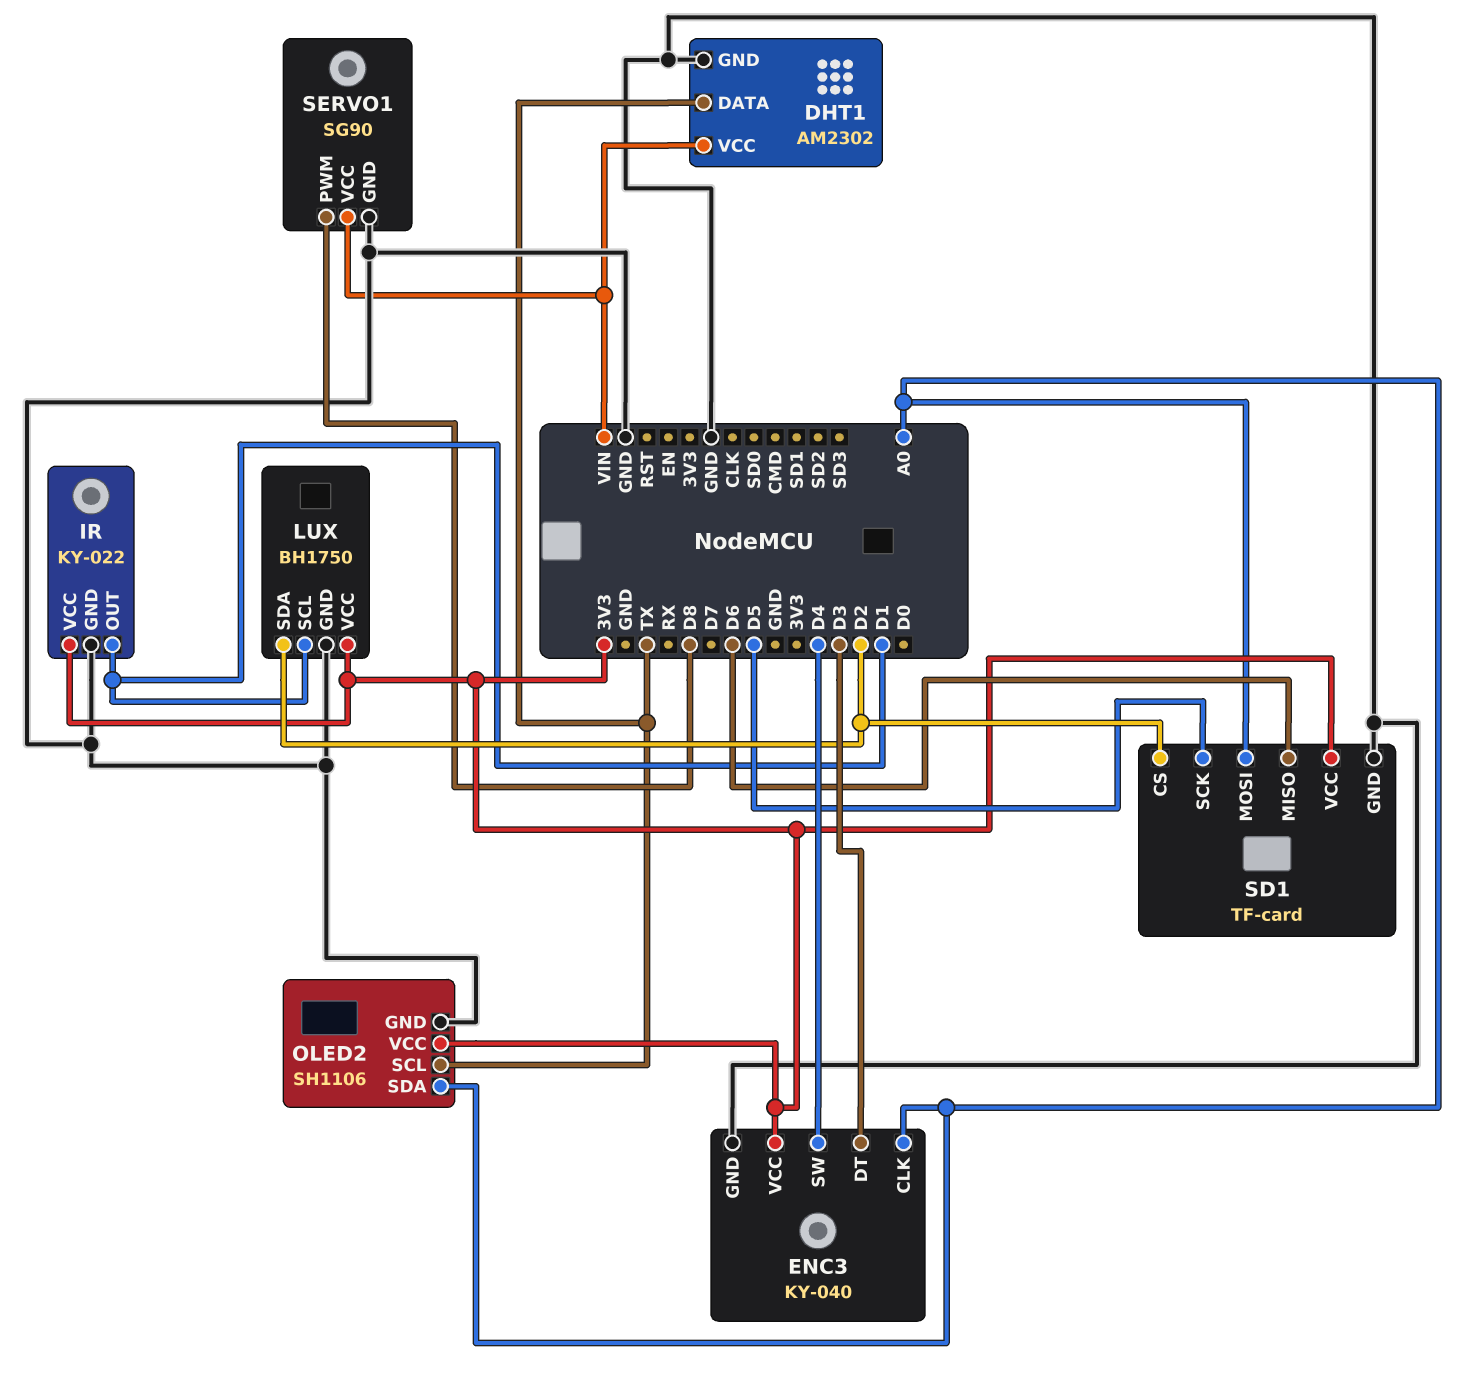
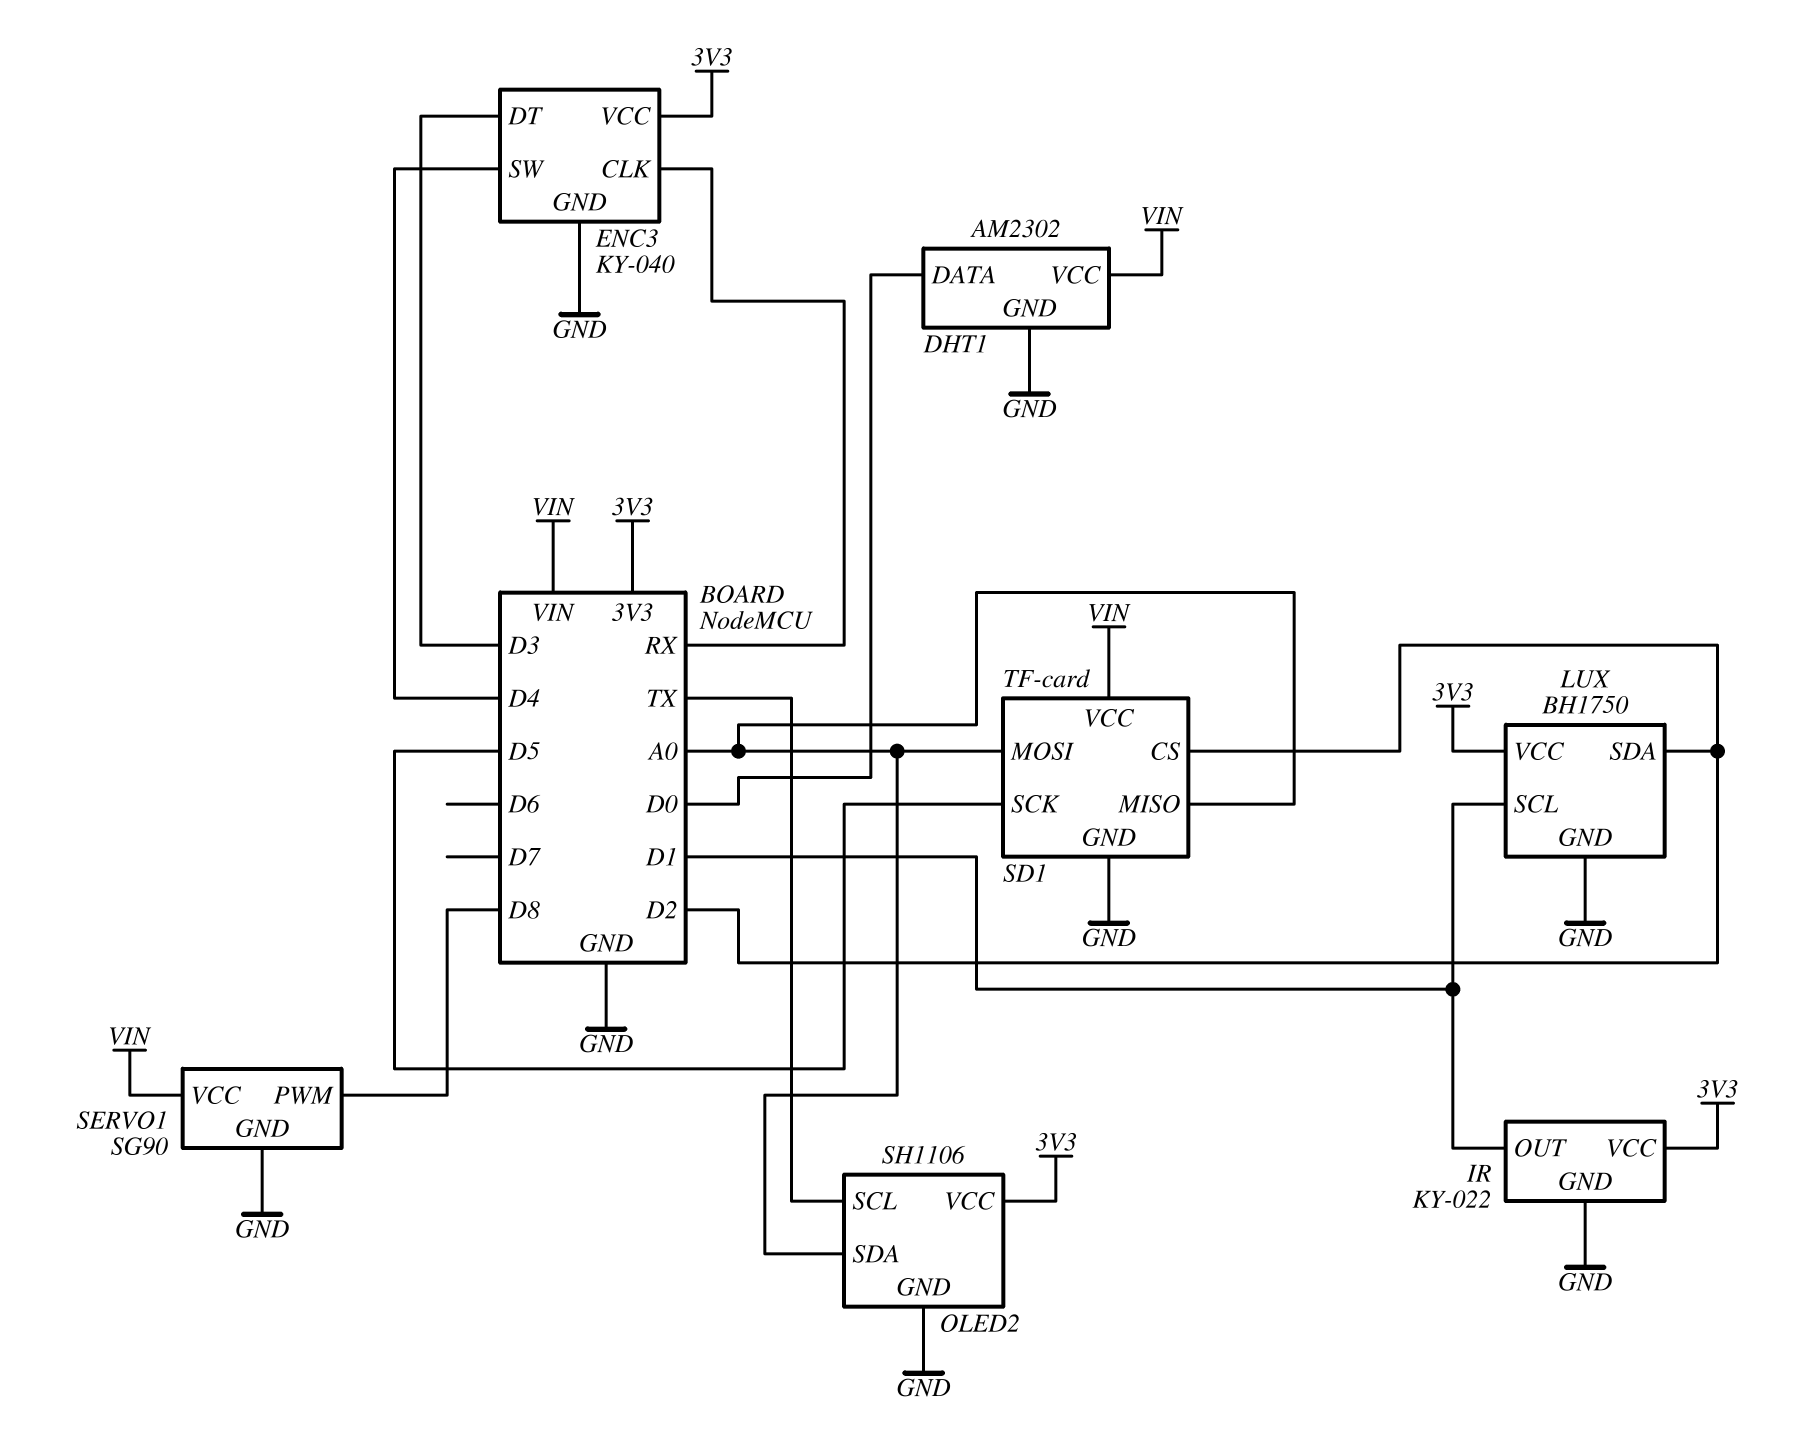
DHT1 pin DATA: TX -> D0
ENC3 pin CLK: A0 -> RX
SD1 pin MISO: D6 -> A0
SD1 pin VCC: 3V3 -> VIN

